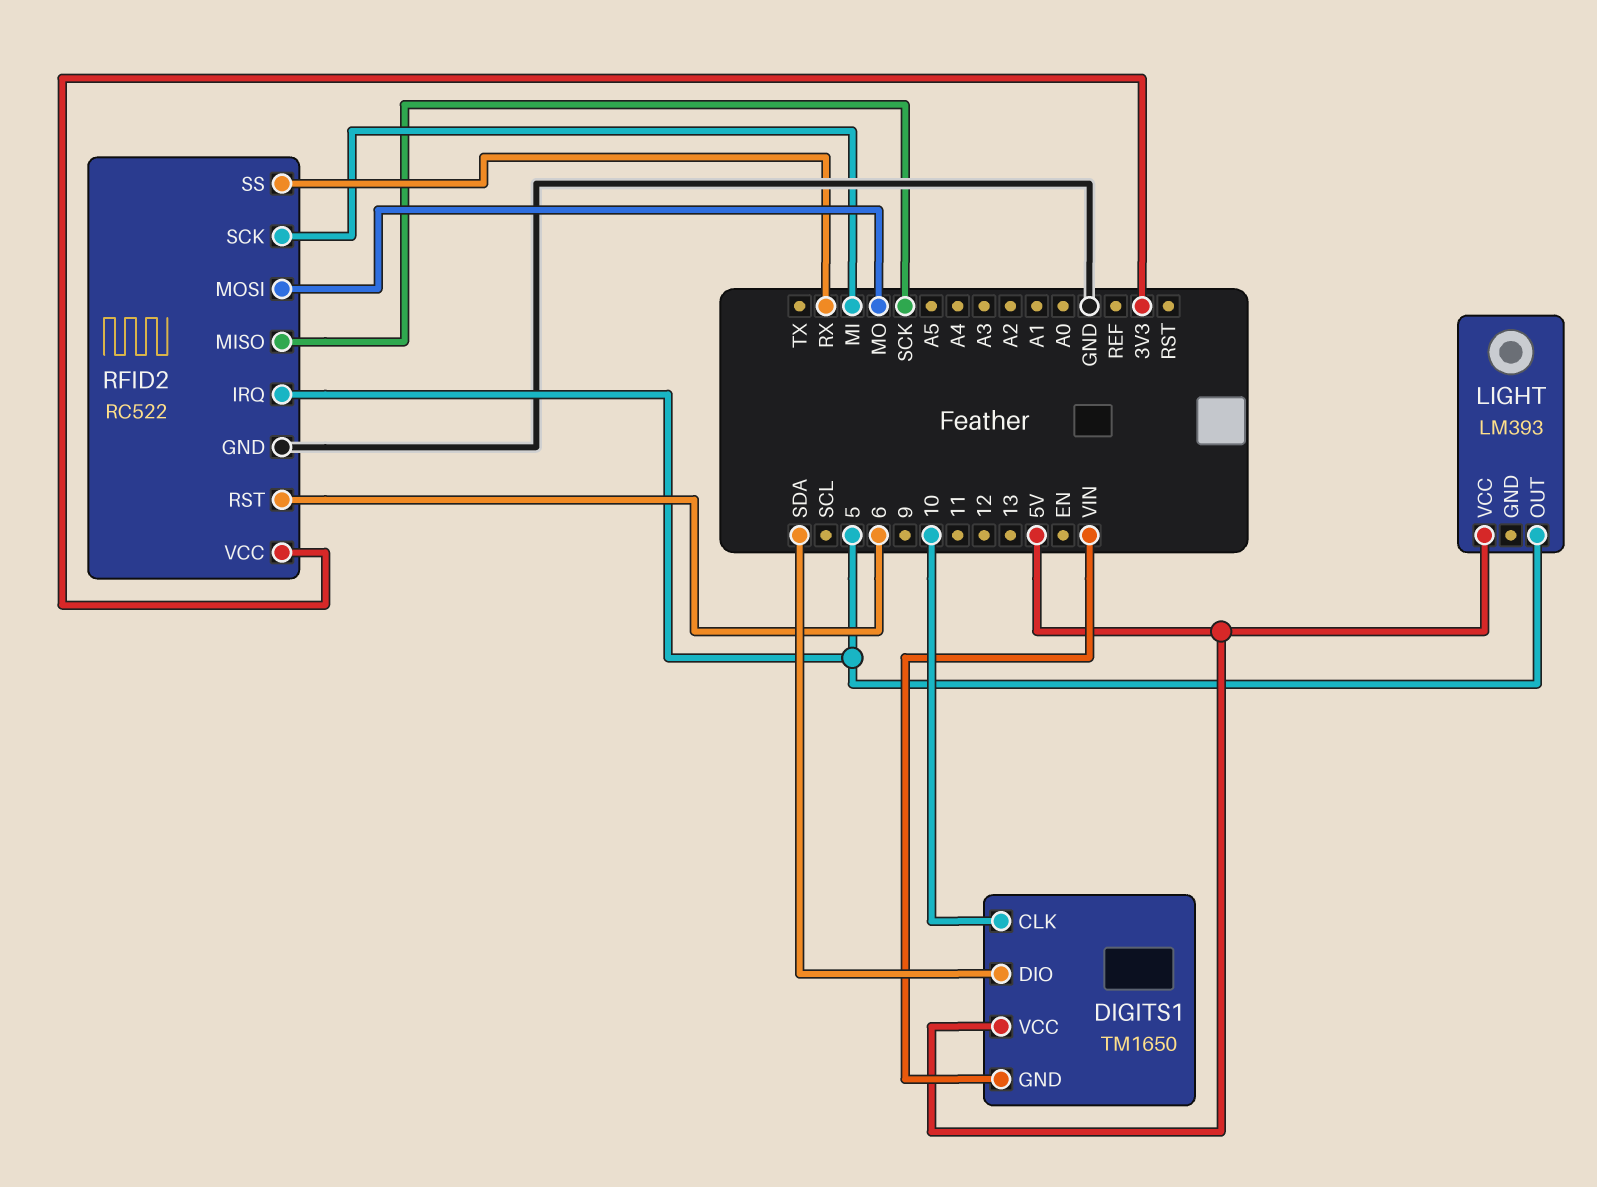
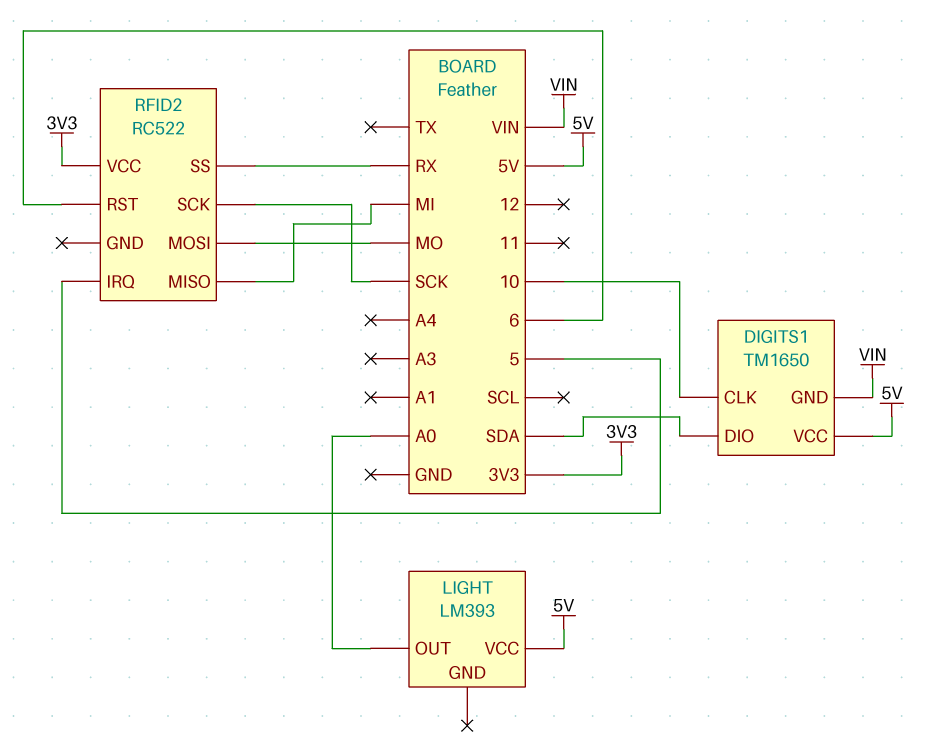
LIGHT pin OUT: 5 -> A0
RFID2 pin GND: GND -> none
RFID2 pin MISO: SCK -> MI
RFID2 pin SCK: MI -> SCK

